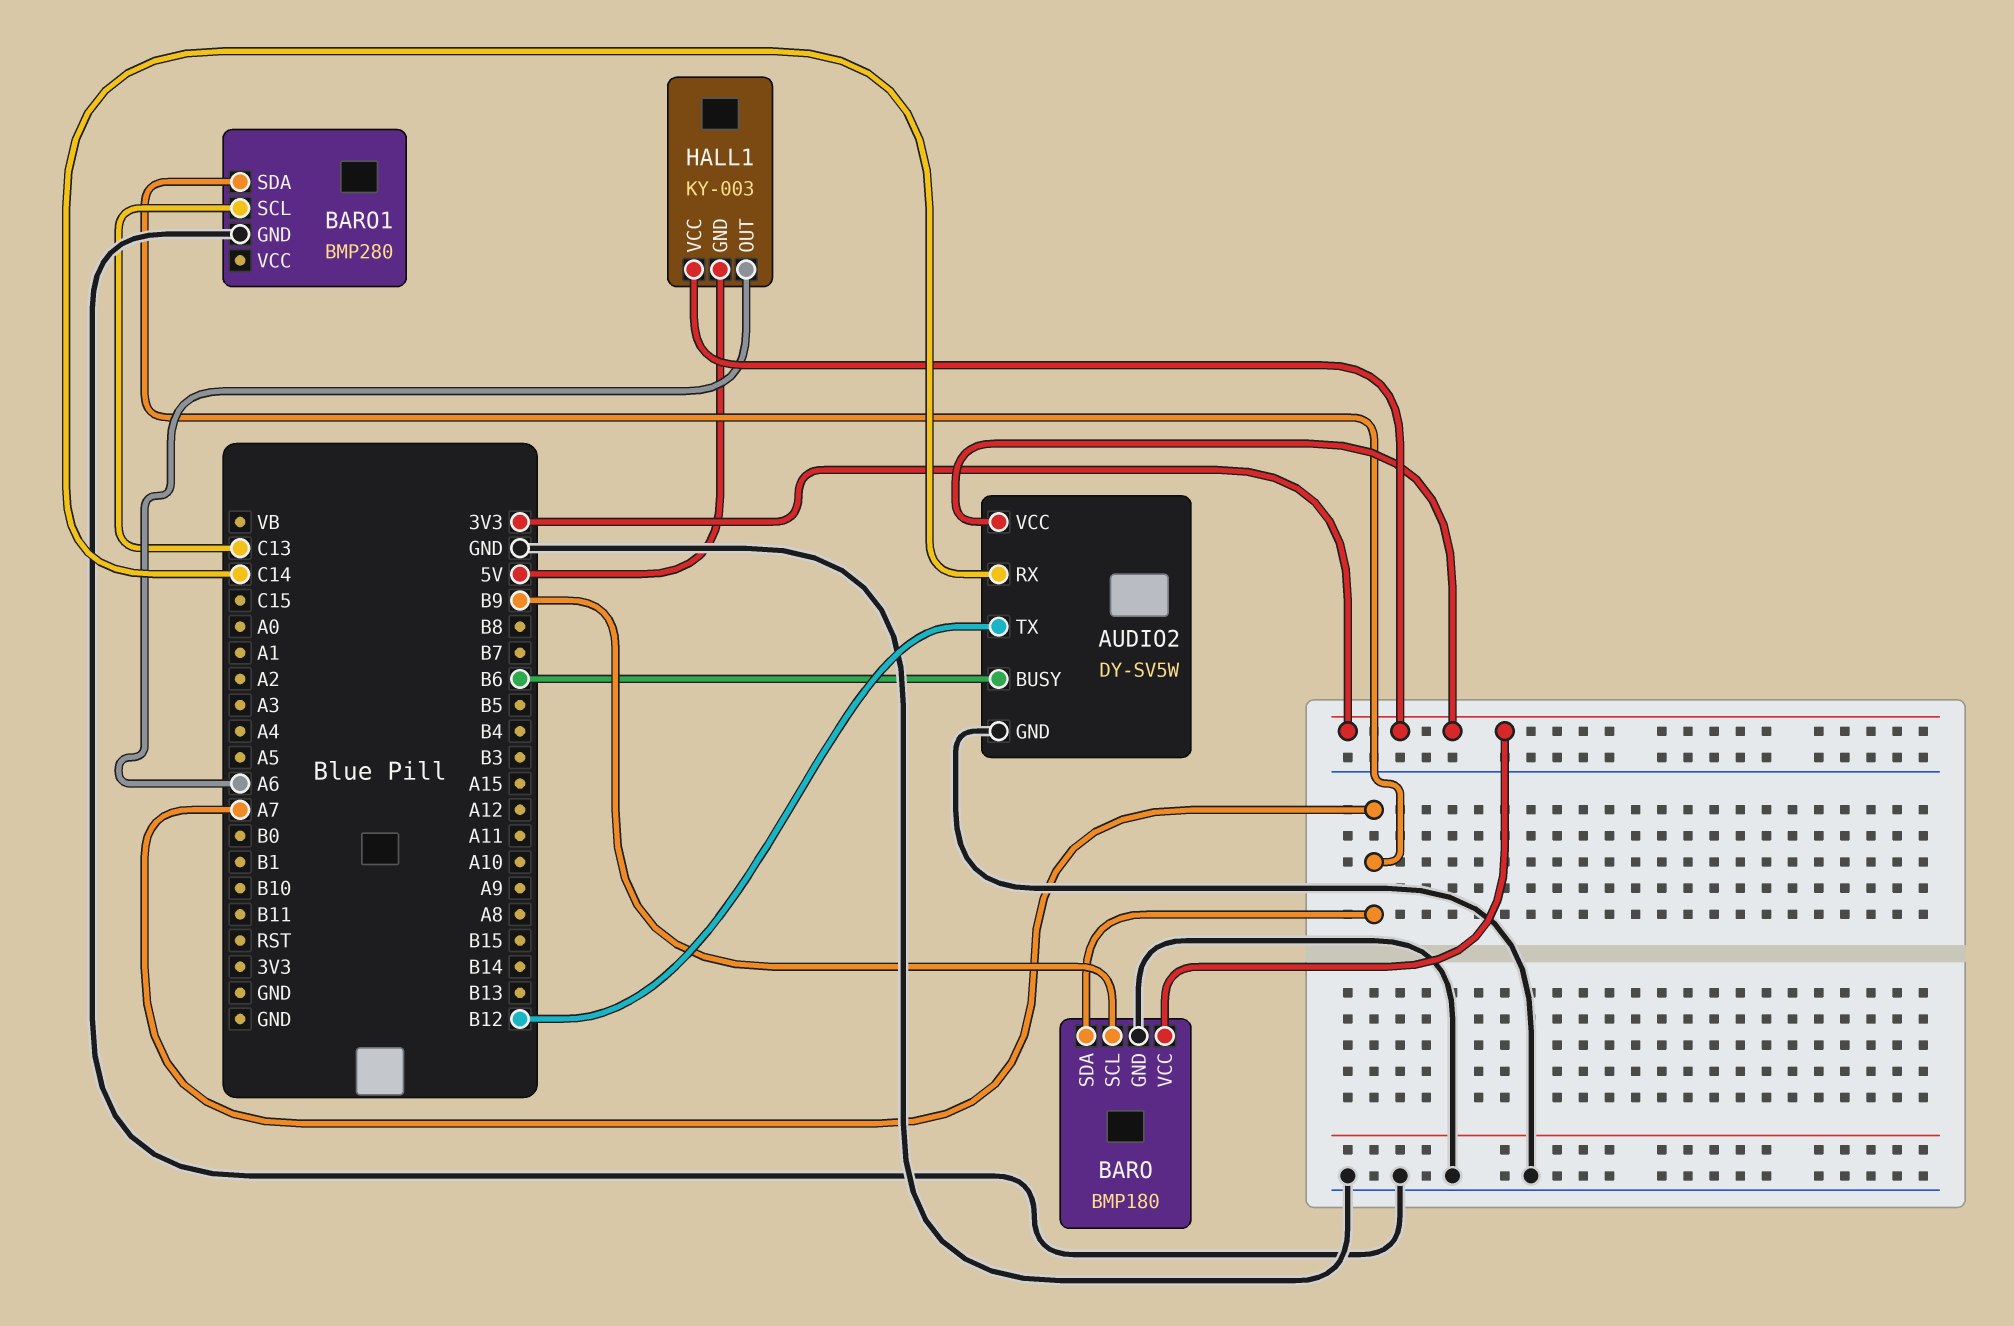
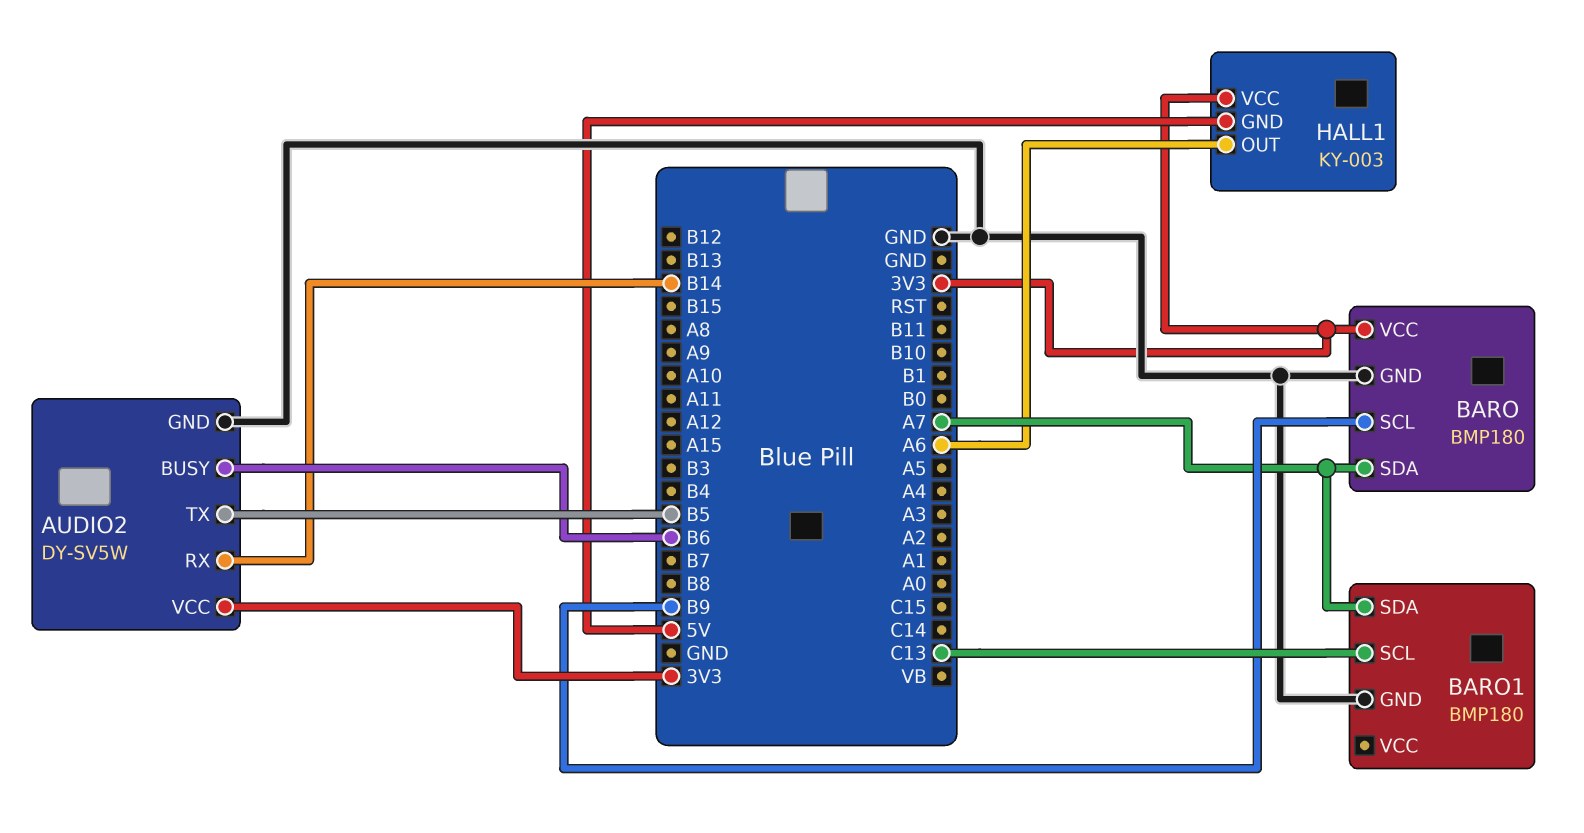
AUDIO2 pin RX: C14 -> B14
AUDIO2 pin TX: B12 -> B5
BARO1: BMP280 -> BMP180

